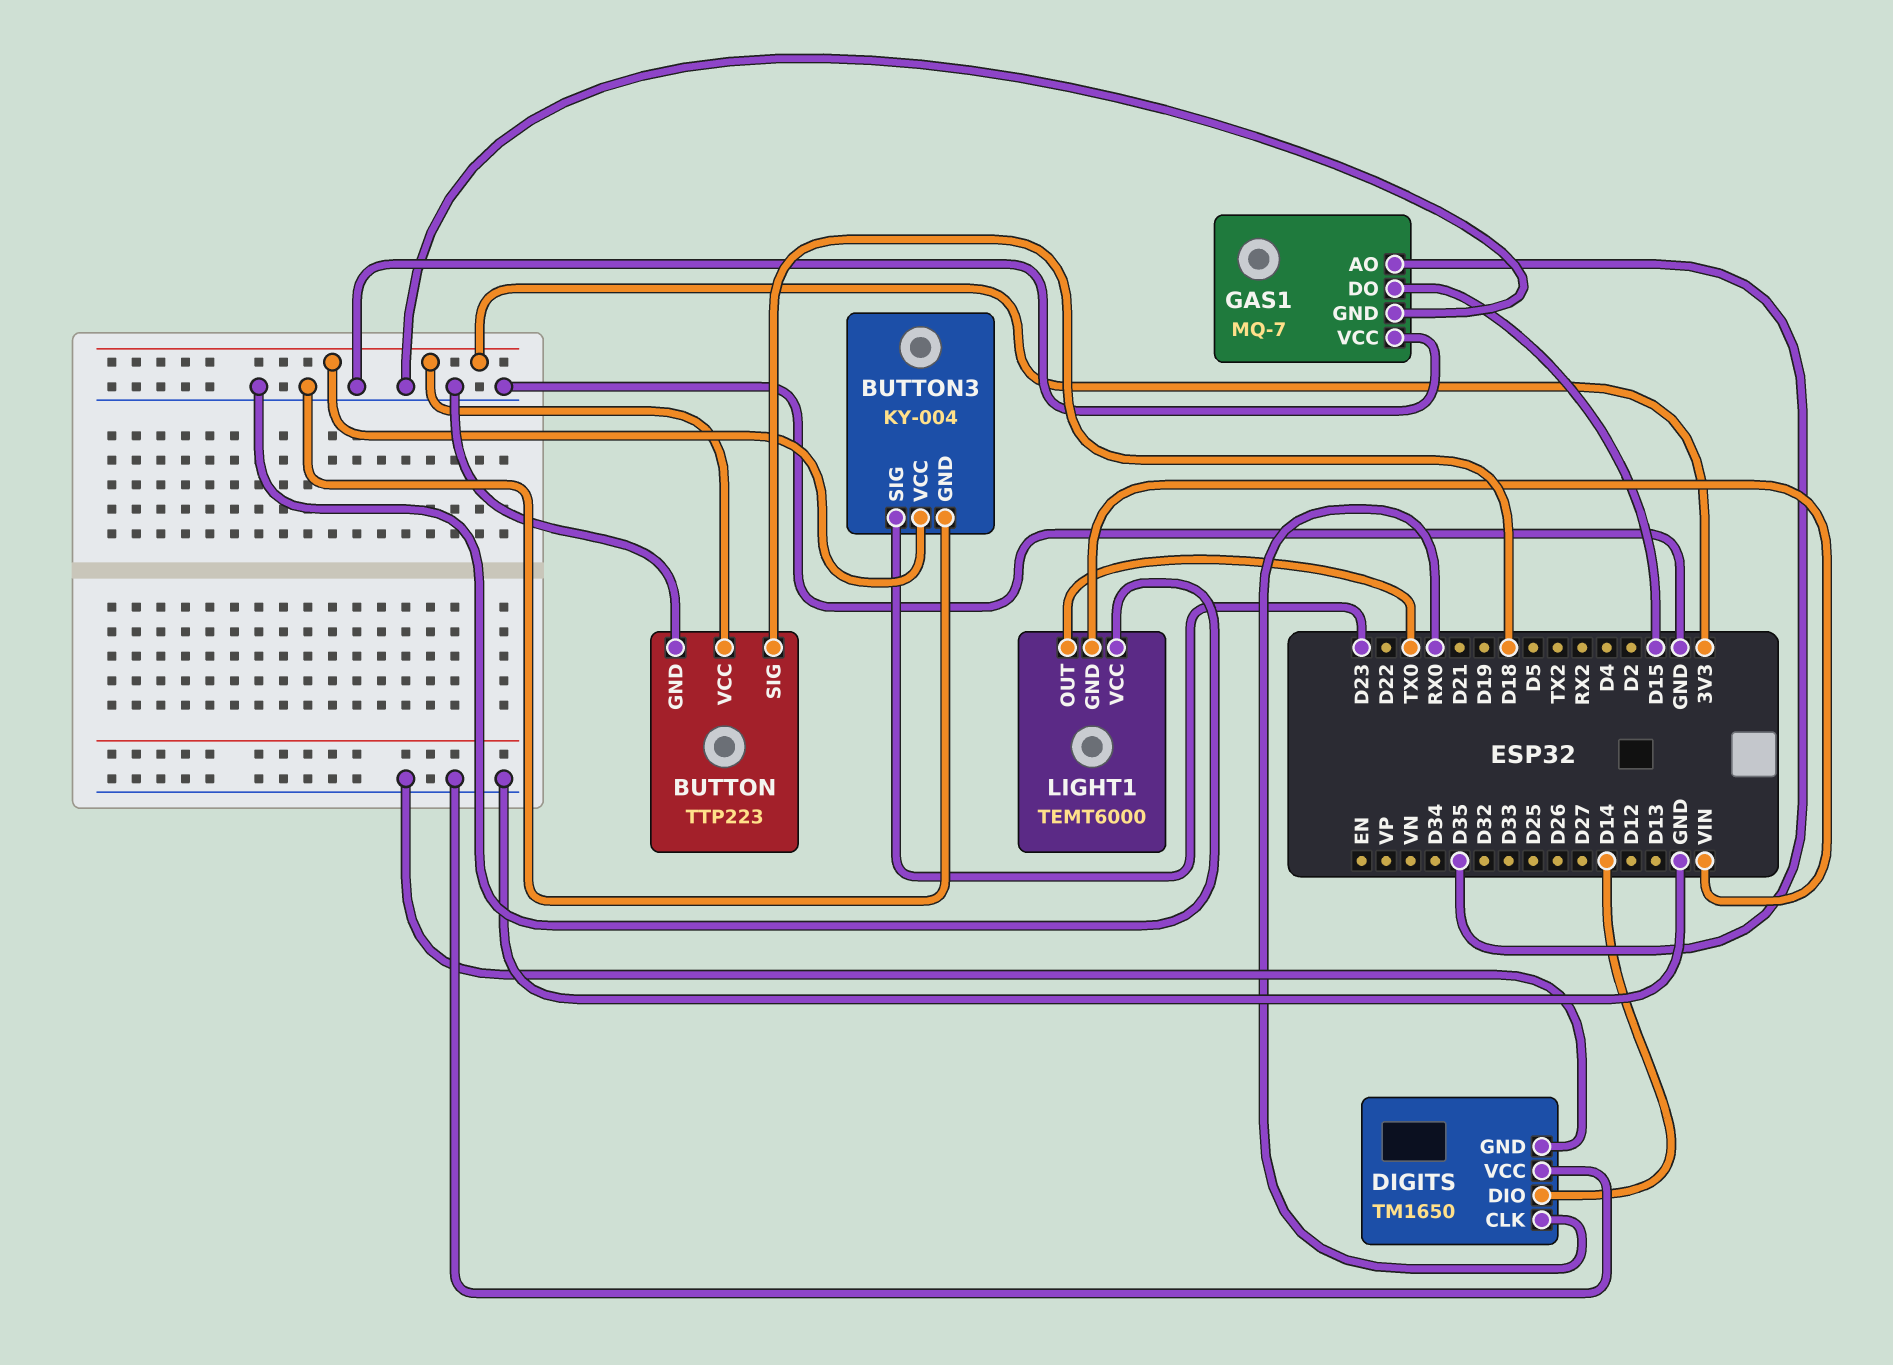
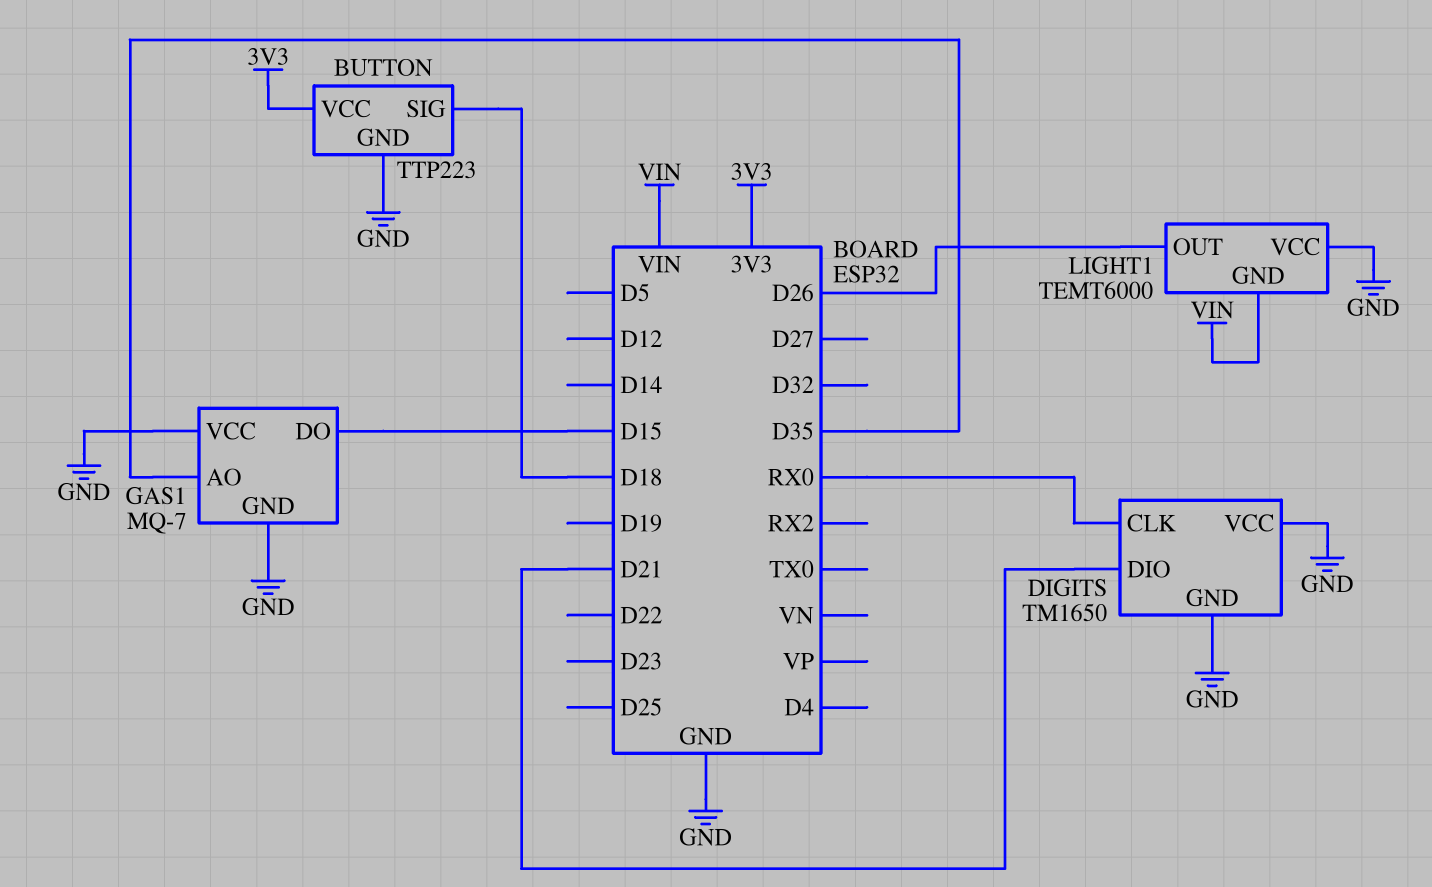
BUTTON3: KY-004 -> none
BUTTON3 pin GND: GND -> none
BUTTON3 pin SIG: D23 -> none
BUTTON3 pin VCC: 3V3 -> none
DIGITS pin DIO: D14 -> D21
LIGHT1 pin OUT: TX0 -> D26

